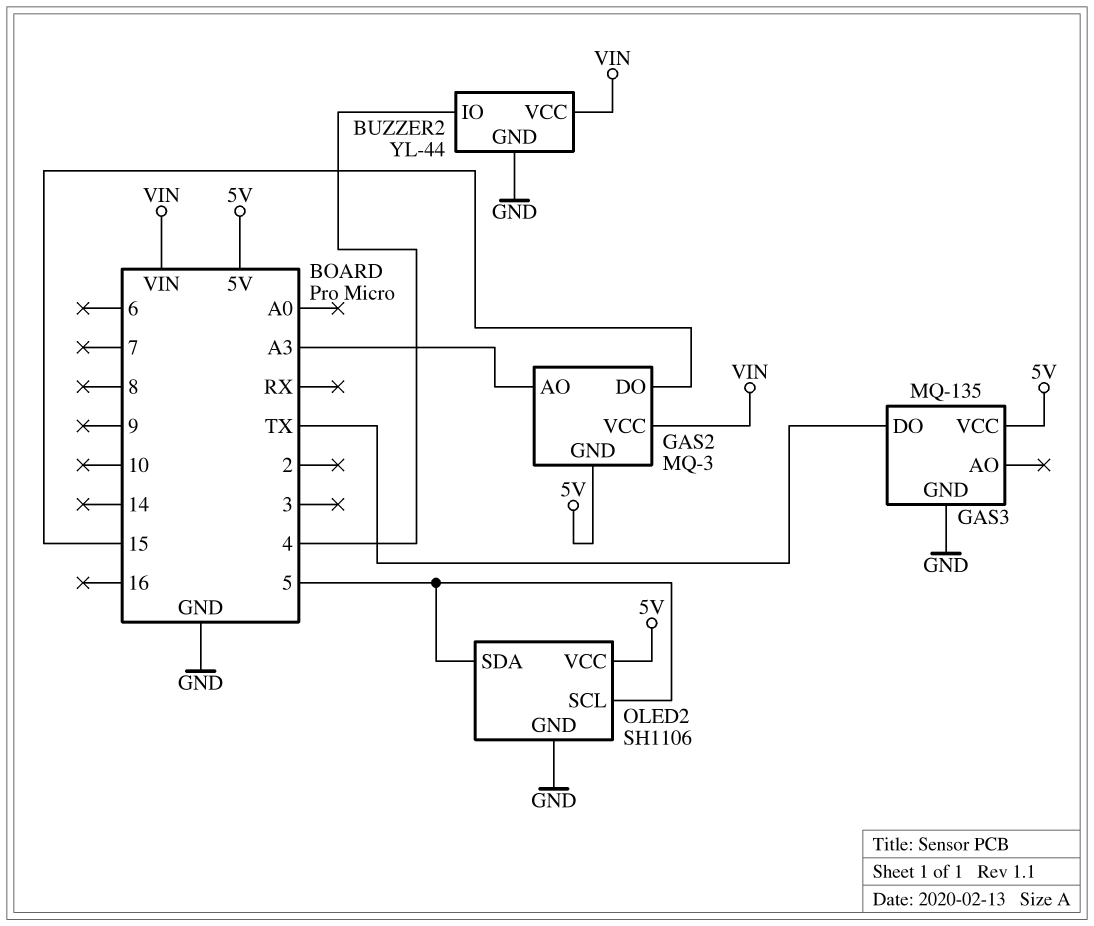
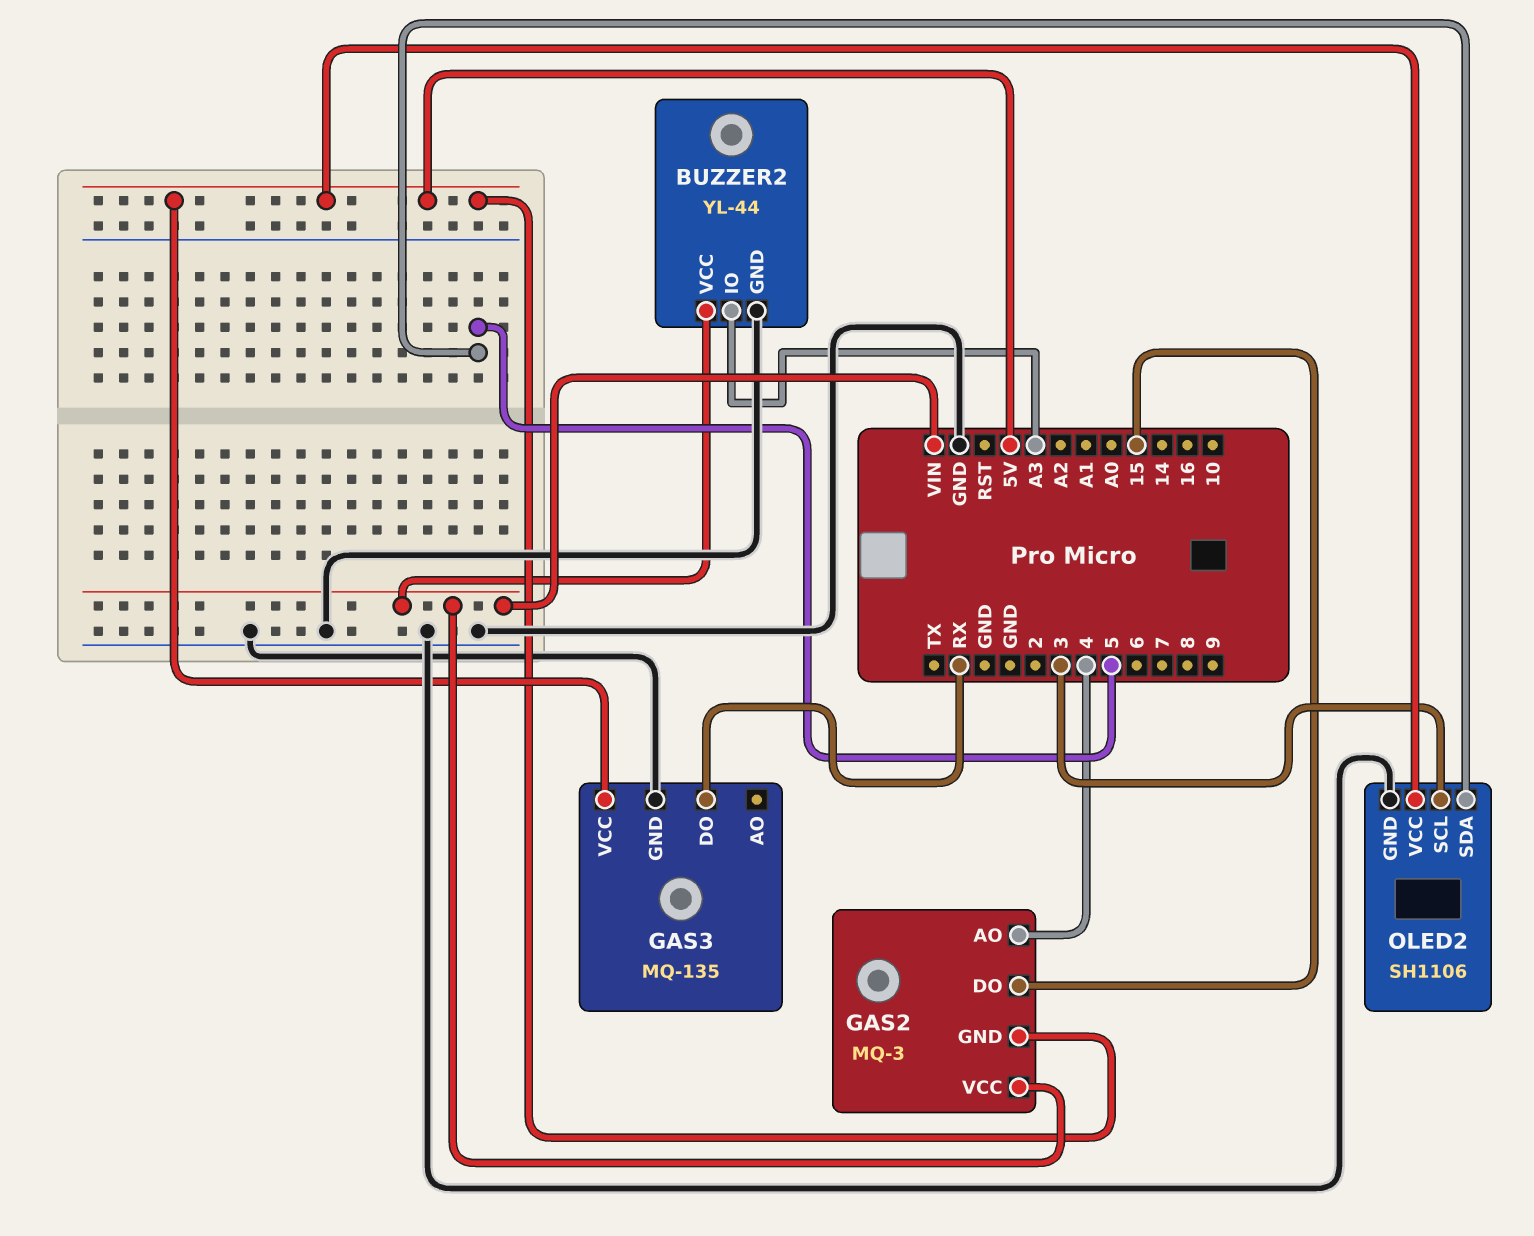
BUZZER2 pin IO: 4 -> A3
GAS2 pin AO: A3 -> 4
GAS3 pin DO: TX -> RX
OLED2 pin SCL: 5 -> 3

